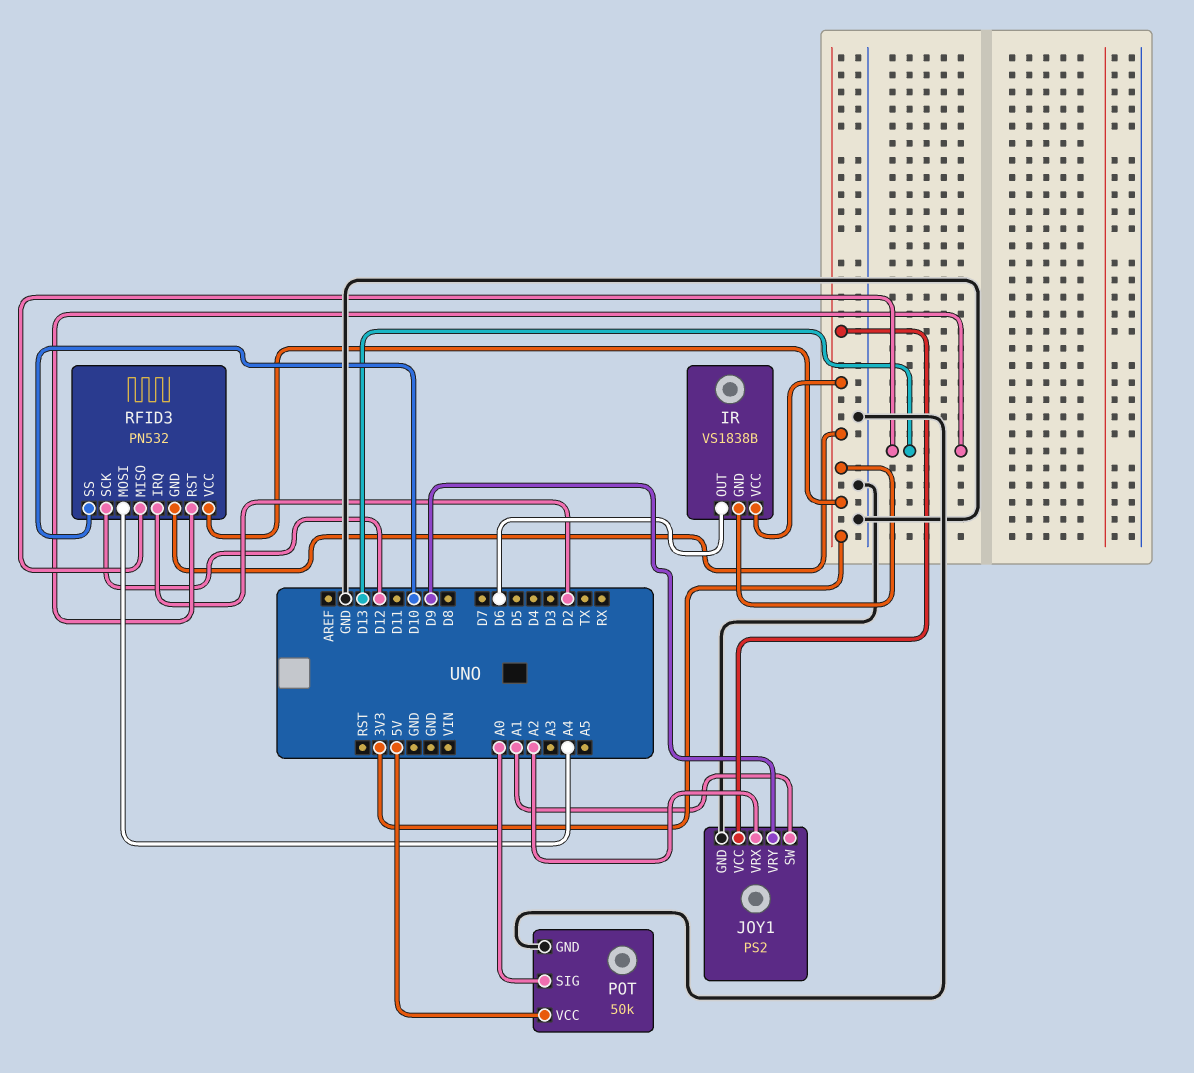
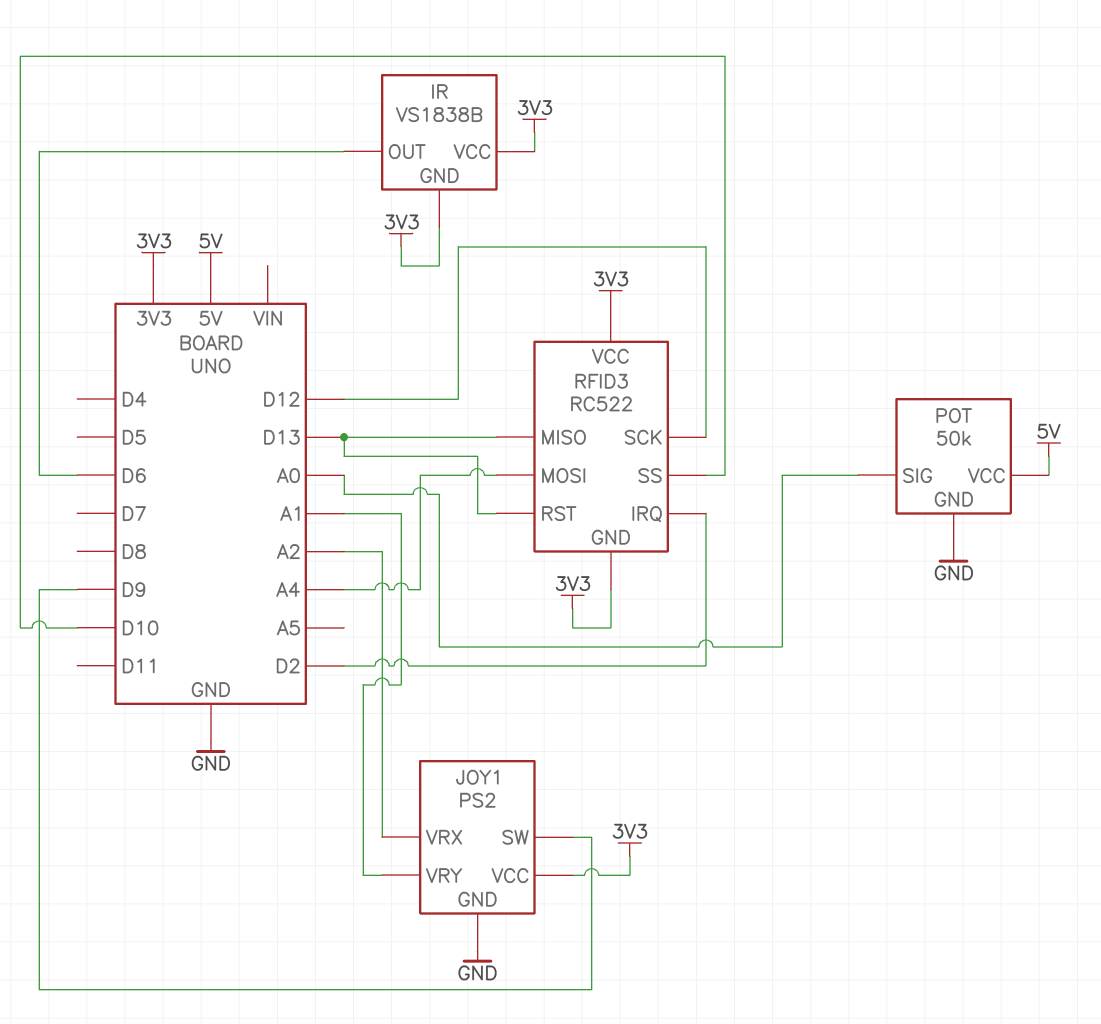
JOY1 pin SW: A1 -> D9
JOY1 pin VRY: D9 -> A1
RFID3: PN532 -> RC522

